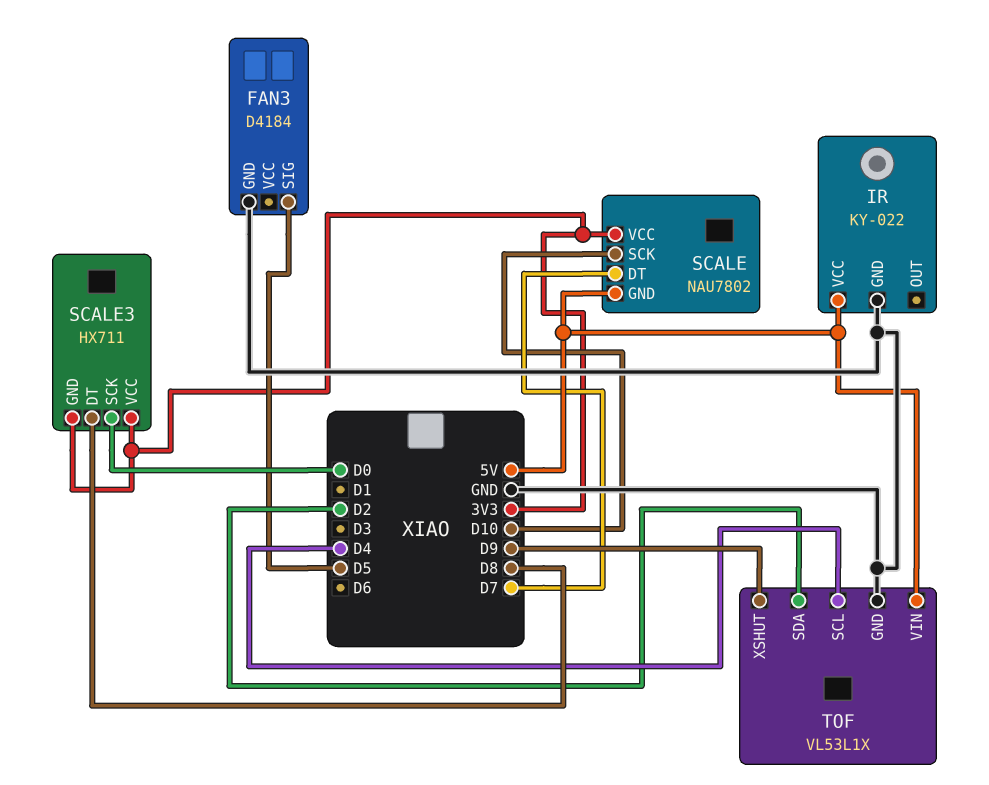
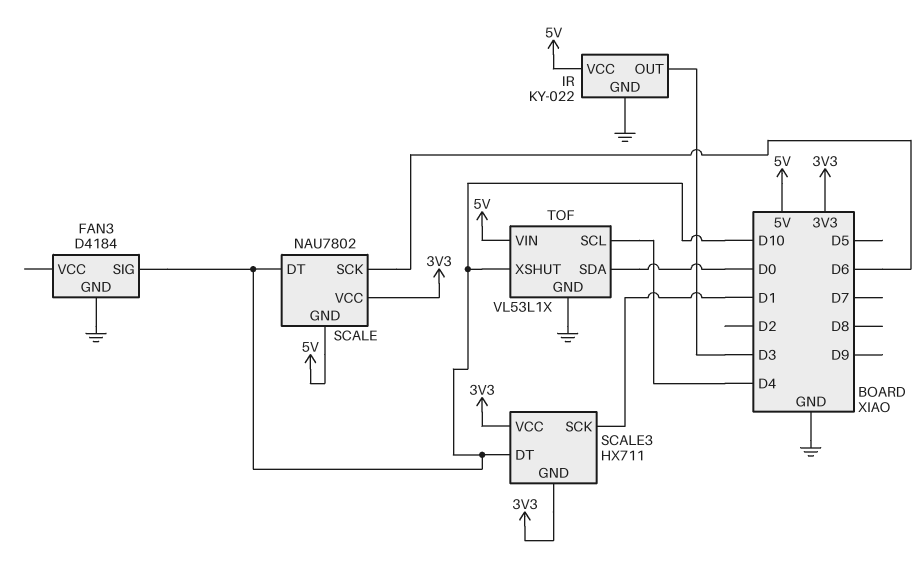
FAN3 pin SIG: D5 -> D10
IR pin OUT: none -> D3
SCALE pin DT: D7 -> D10
SCALE pin SCK: D10 -> D6
SCALE3 pin DT: D8 -> D10
SCALE3 pin SCK: D0 -> D1
TOF pin SDA: D2 -> D0
TOF pin XSHUT: D9 -> D10

